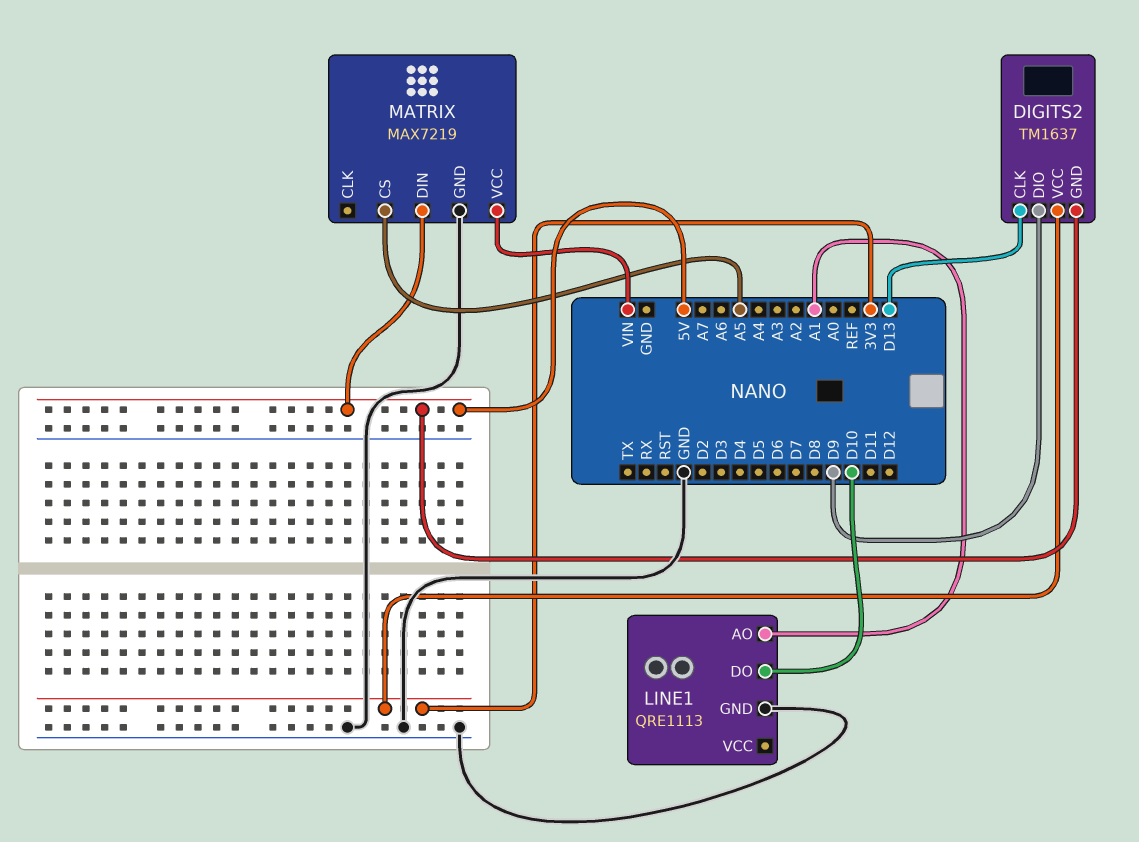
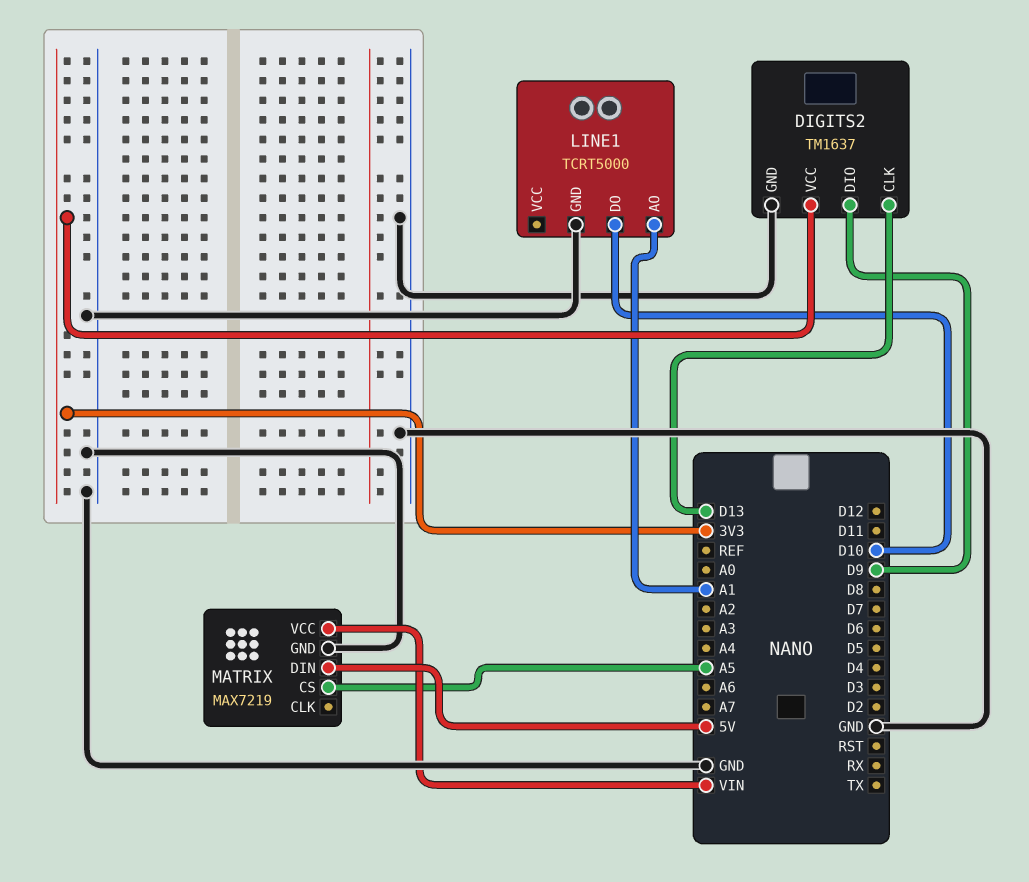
DIGITS2 pin GND: 5V -> GND
LINE1: QRE1113 -> TCRT5000

